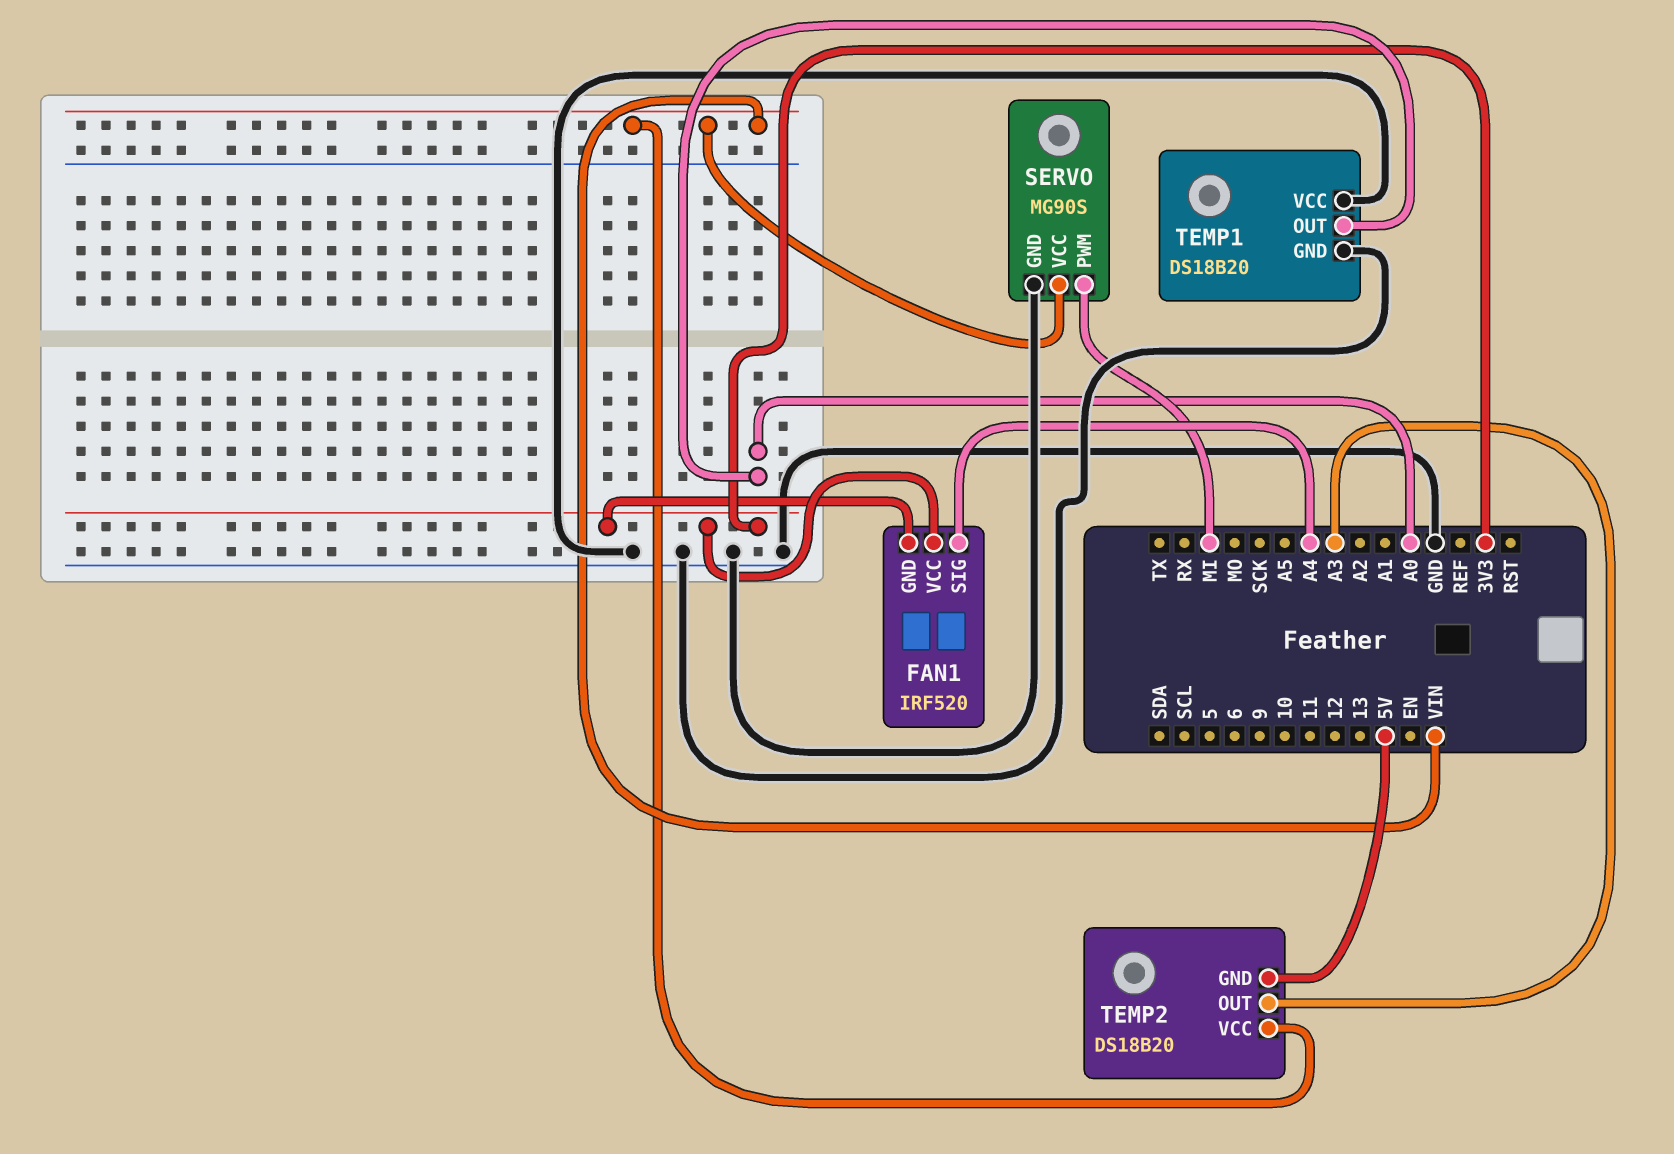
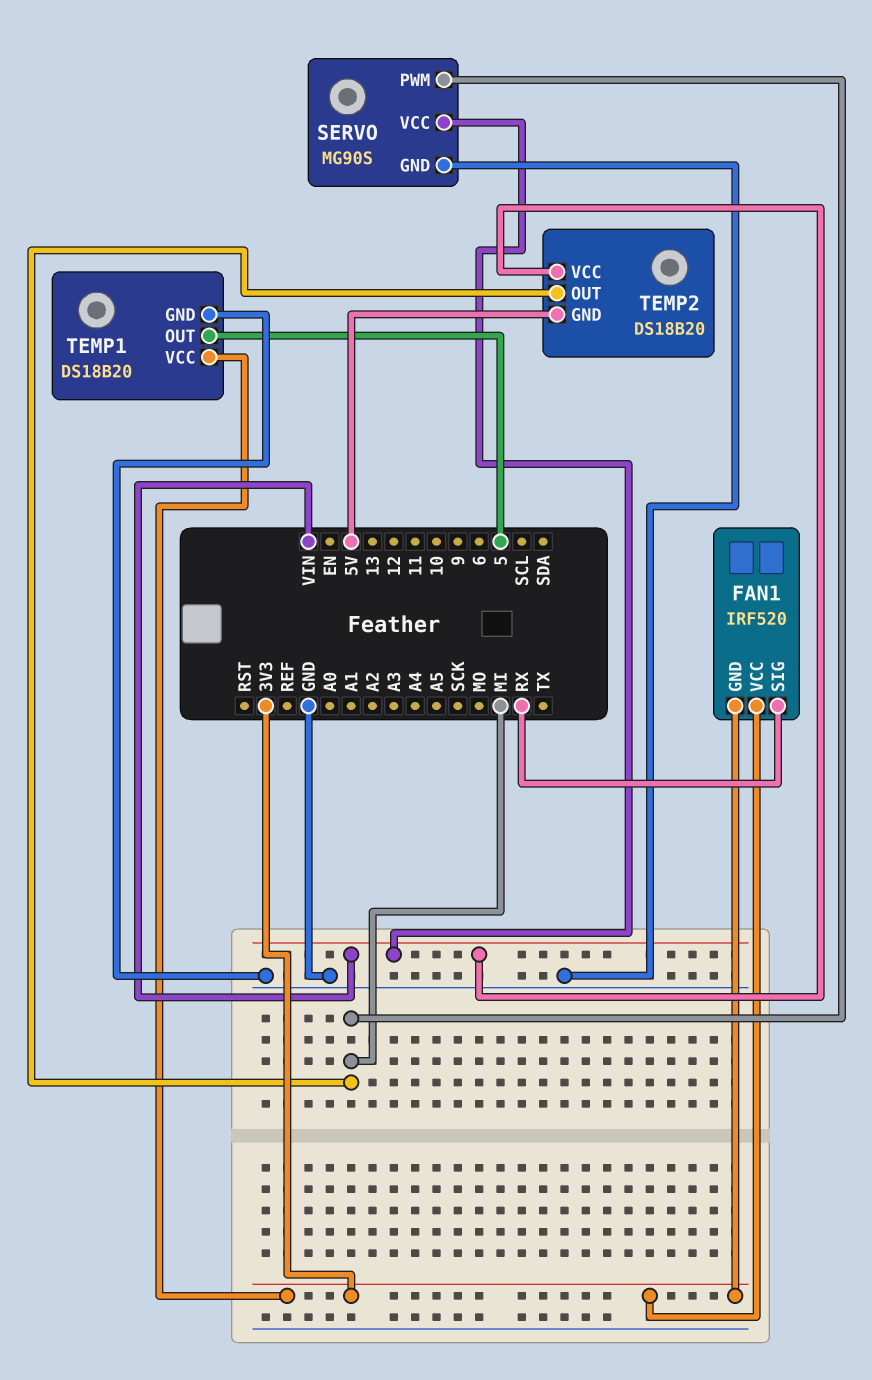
FAN1 pin SIG: A4 -> RX
TEMP1 pin OUT: A0 -> 5
TEMP1 pin VCC: GND -> 3V3
TEMP2 pin OUT: A3 -> MI

